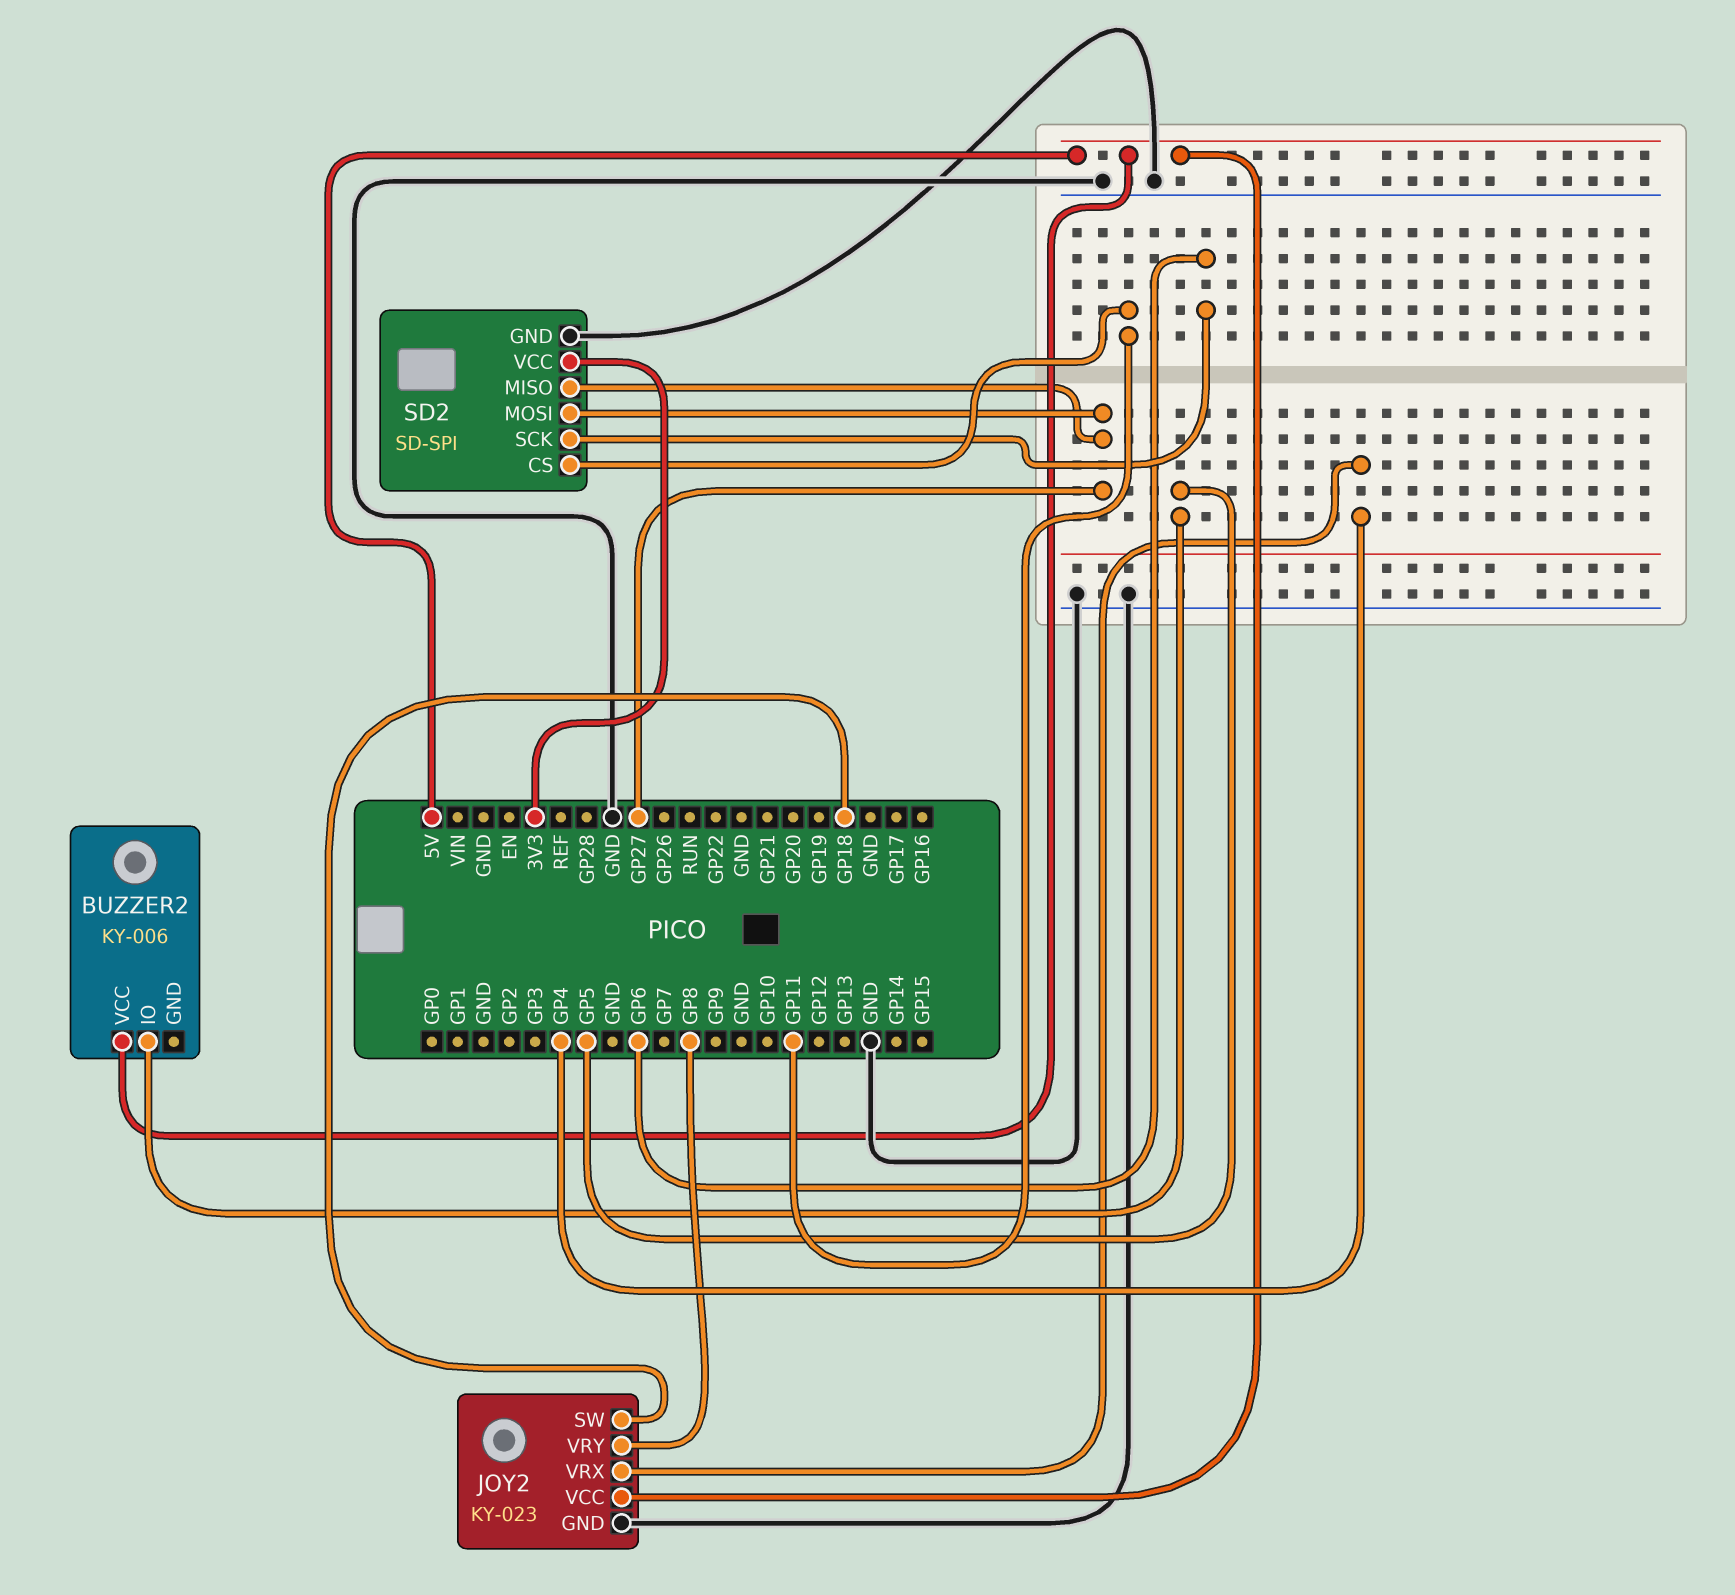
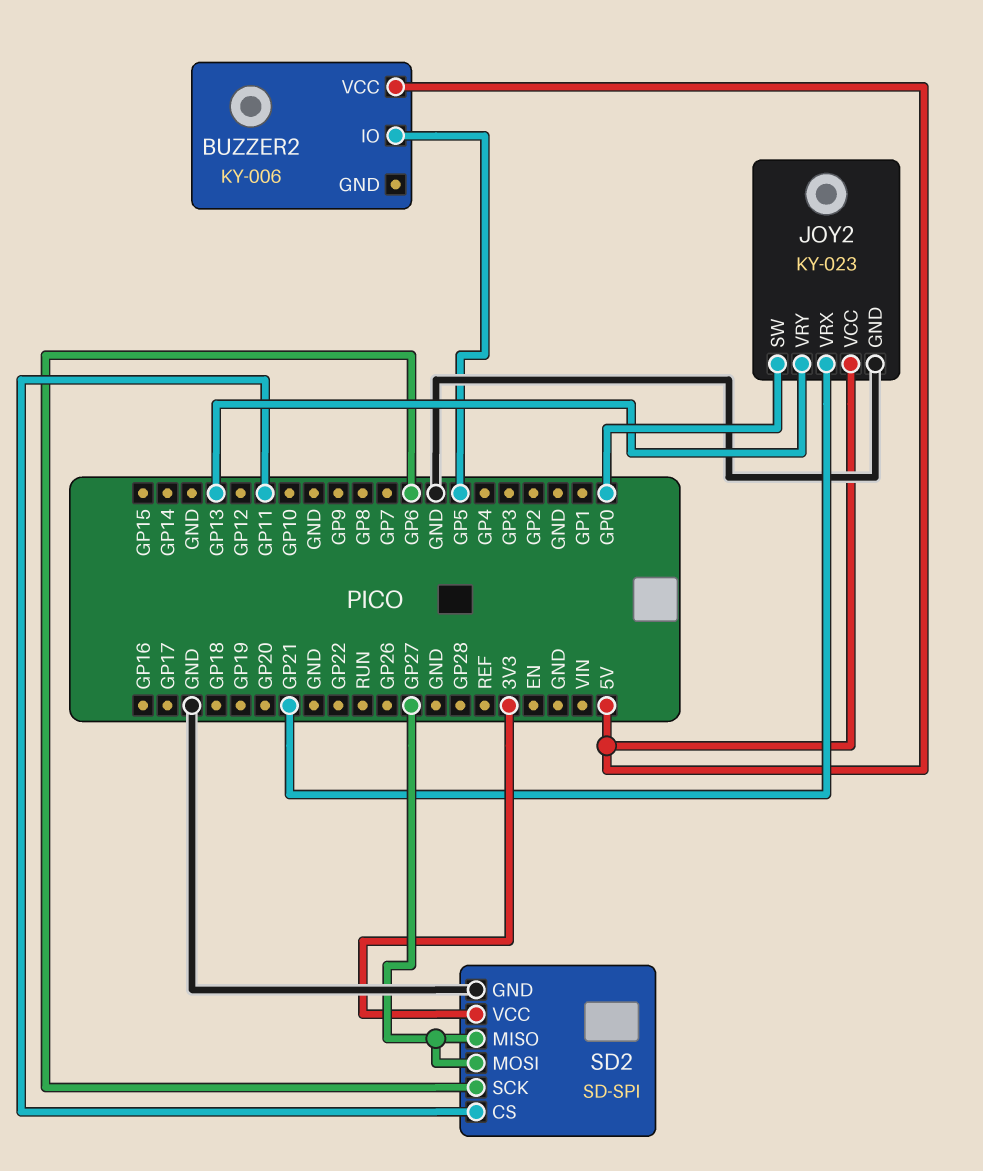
JOY2 pin SW: GP18 -> GP0
JOY2 pin VRX: GP4 -> GP21
JOY2 pin VRY: GP8 -> GP13

